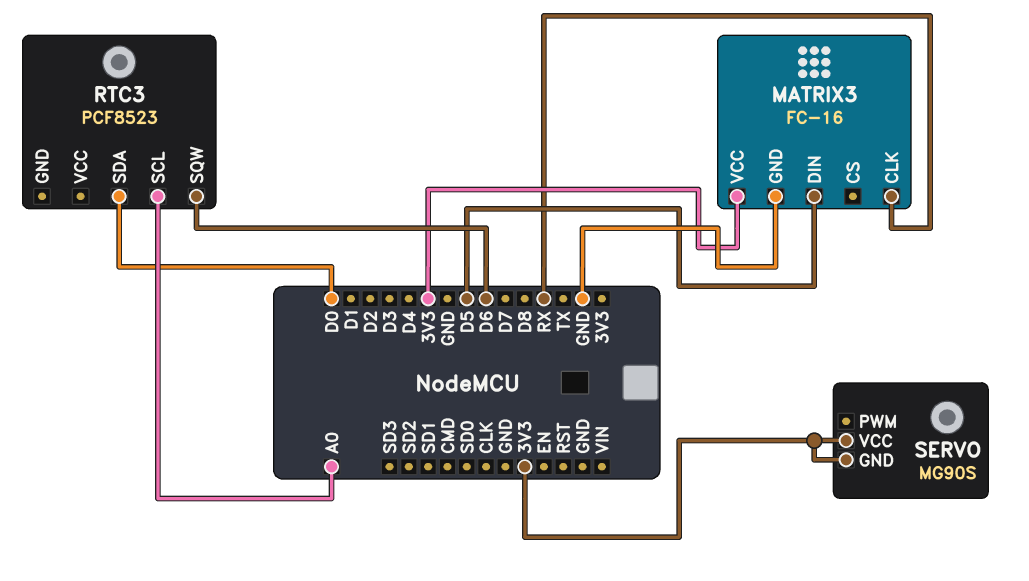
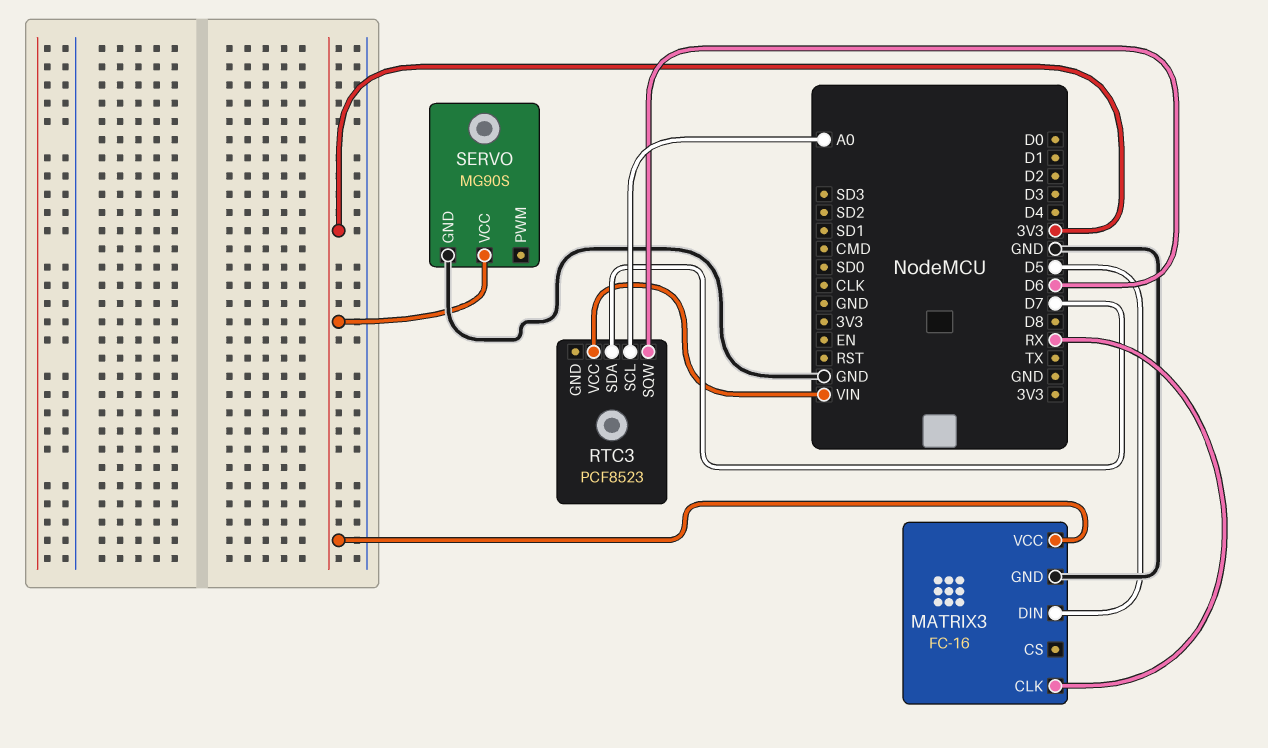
RTC3 pin SDA: D0 -> D7
RTC3 pin VCC: none -> VIN
SERVO pin GND: 3V3 -> GND

